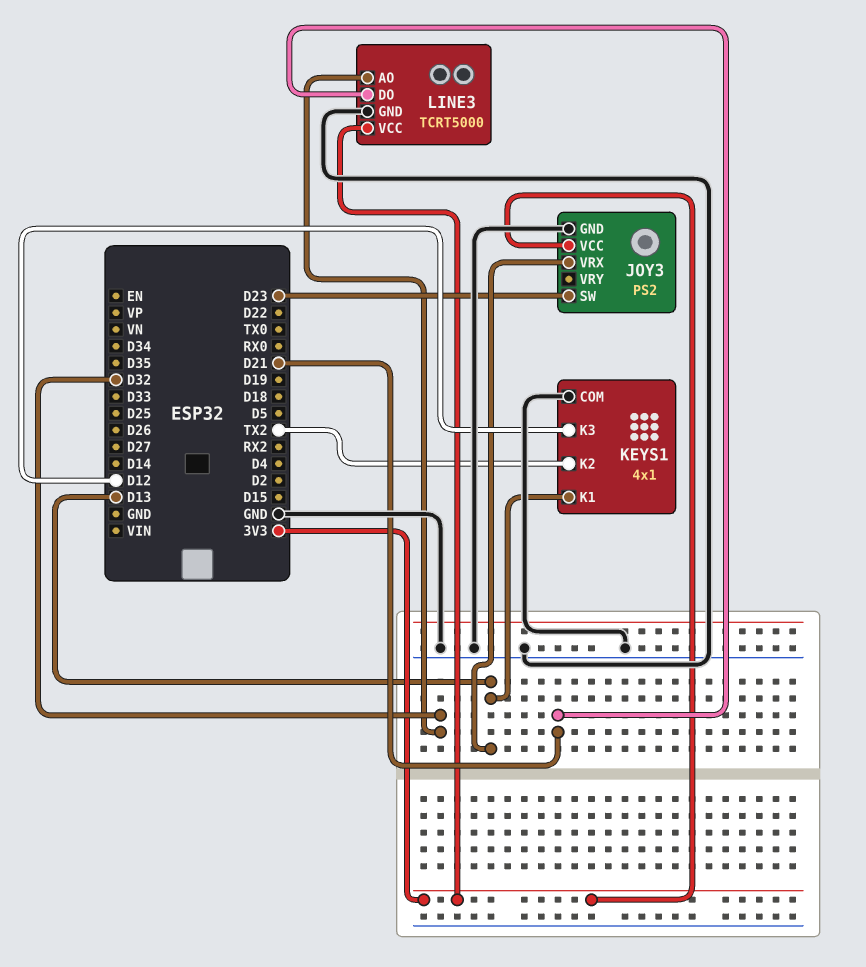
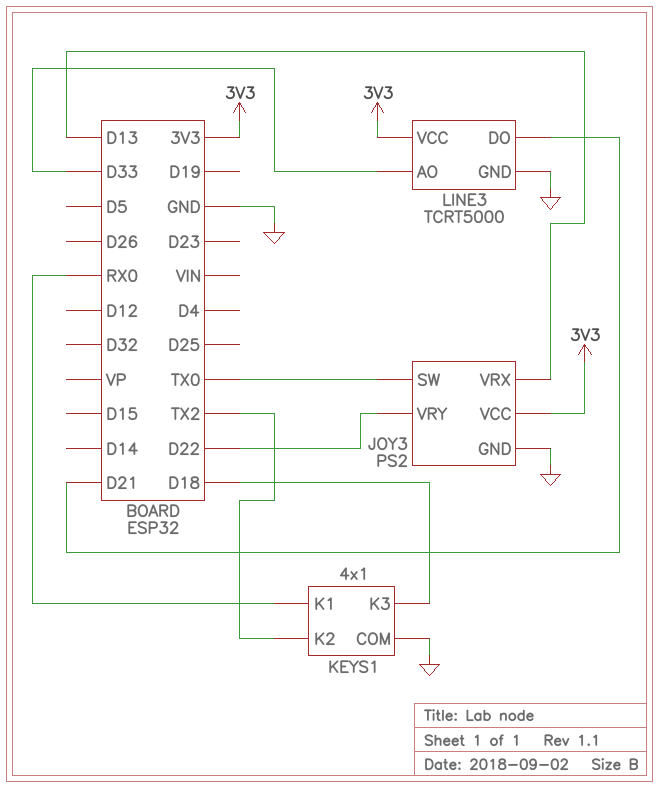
JOY3 pin SW: D23 -> TX0
JOY3 pin VRY: none -> D22
KEYS1 pin K1: D13 -> RX0
KEYS1 pin K3: D12 -> D18
LINE3 pin AO: D32 -> D33

